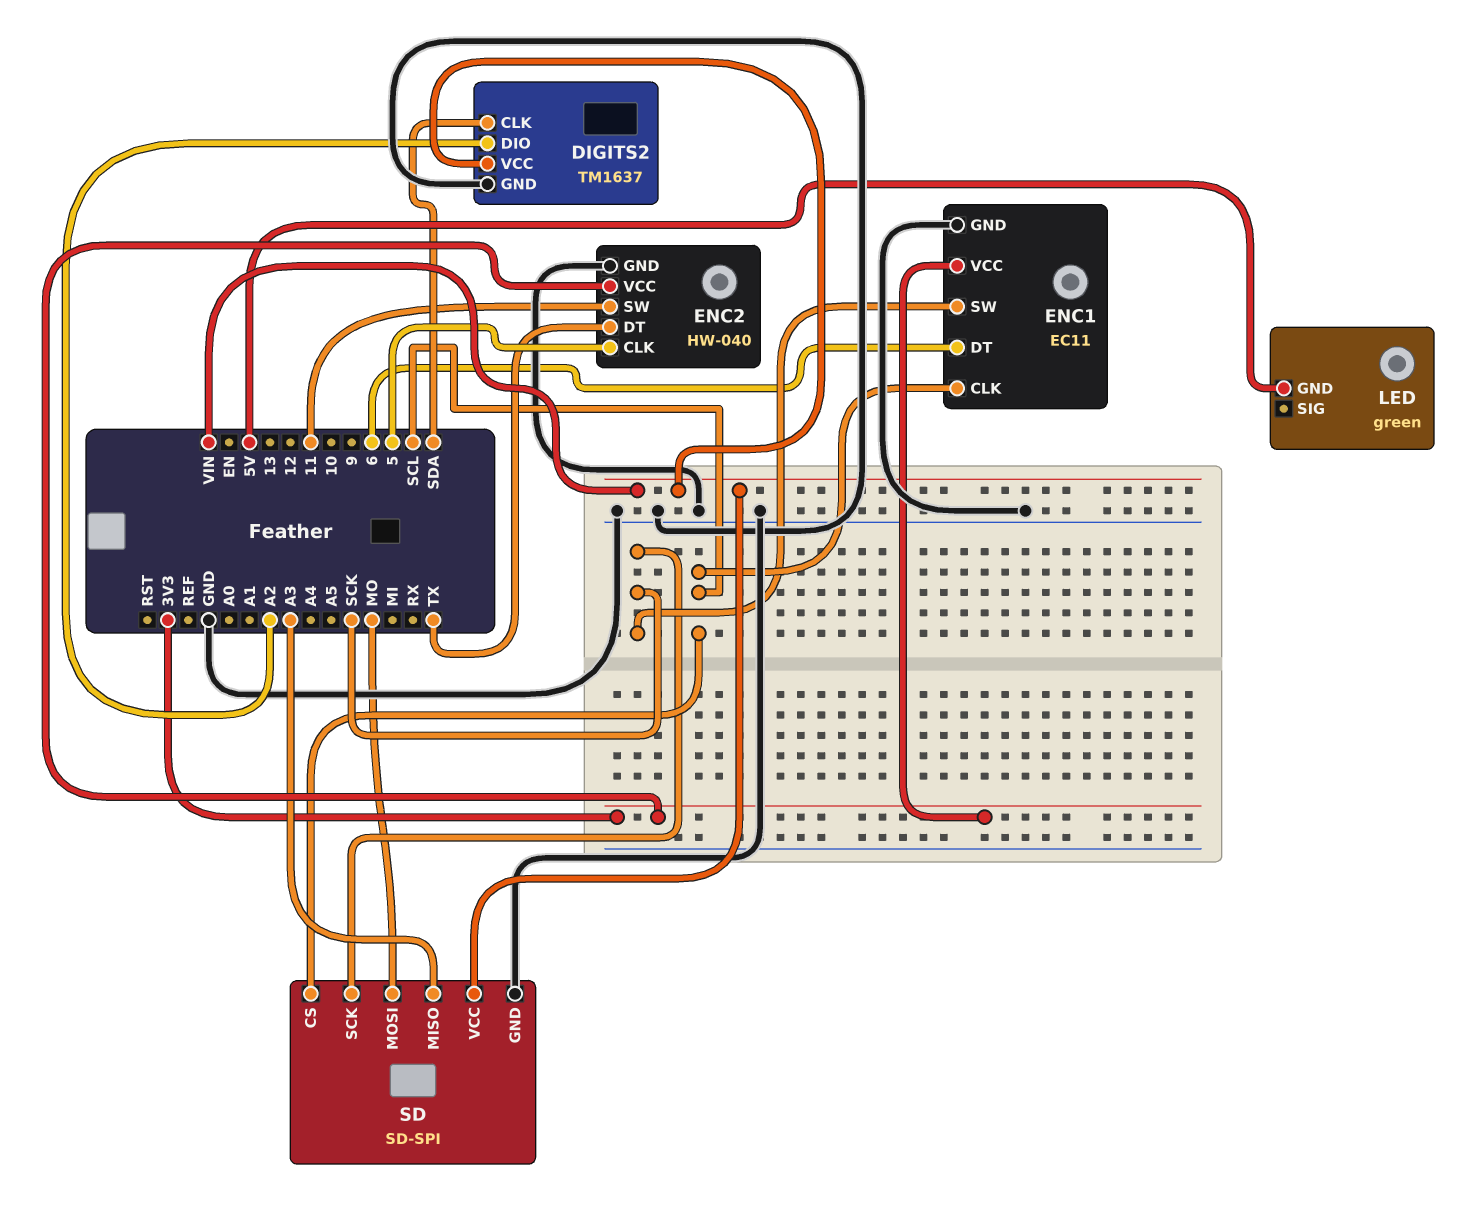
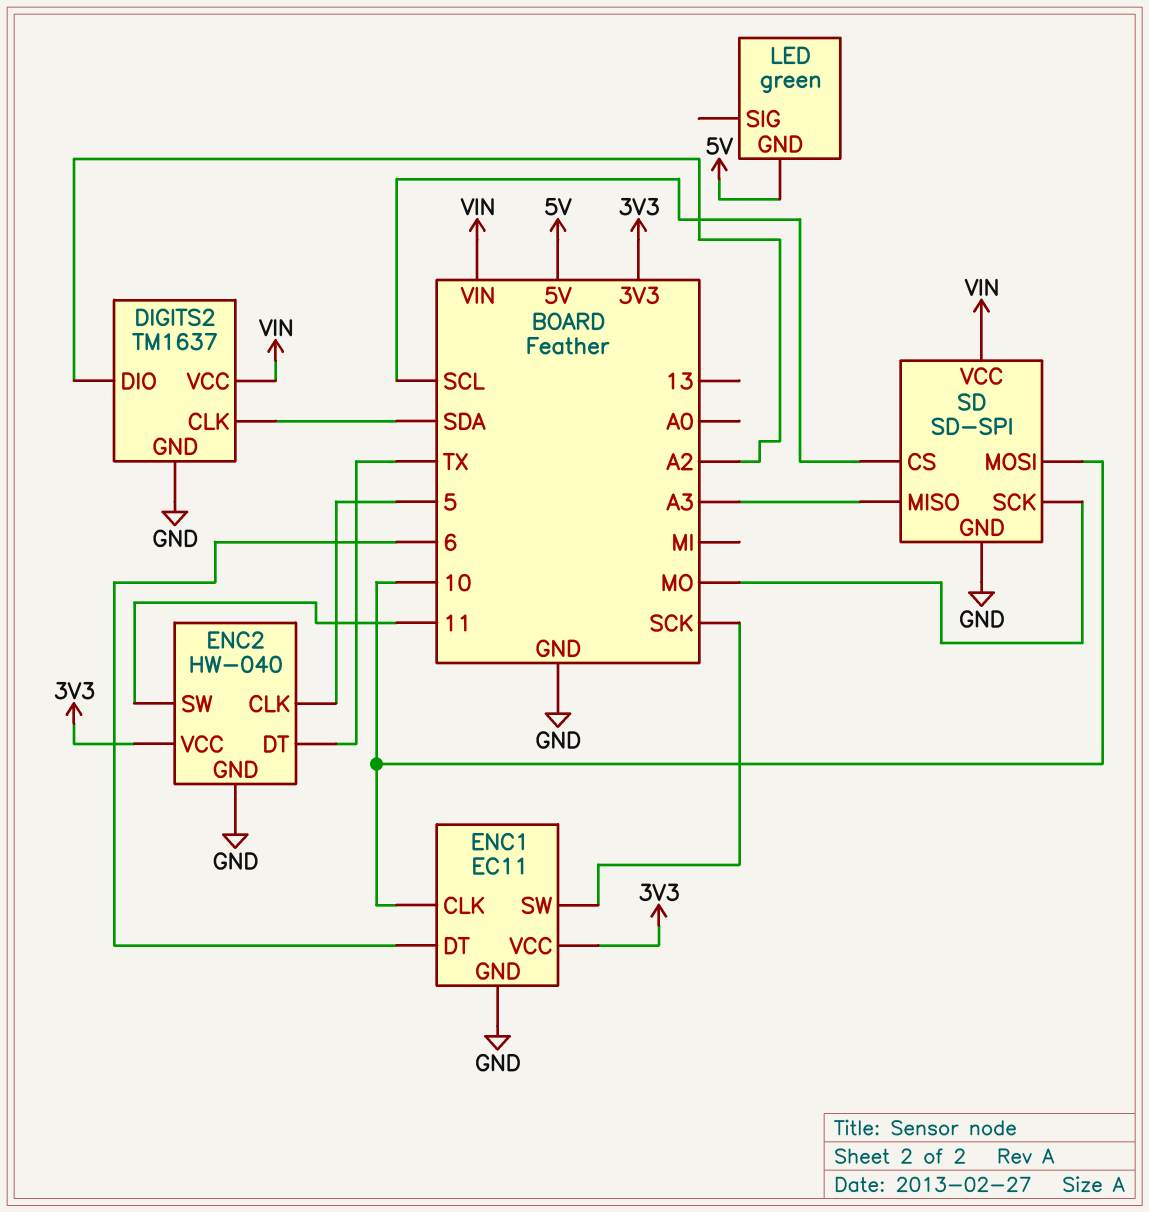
ENC1 pin CLK: SCL -> 10
SD pin MOSI: MO -> 10
SD pin SCK: SCK -> MO

